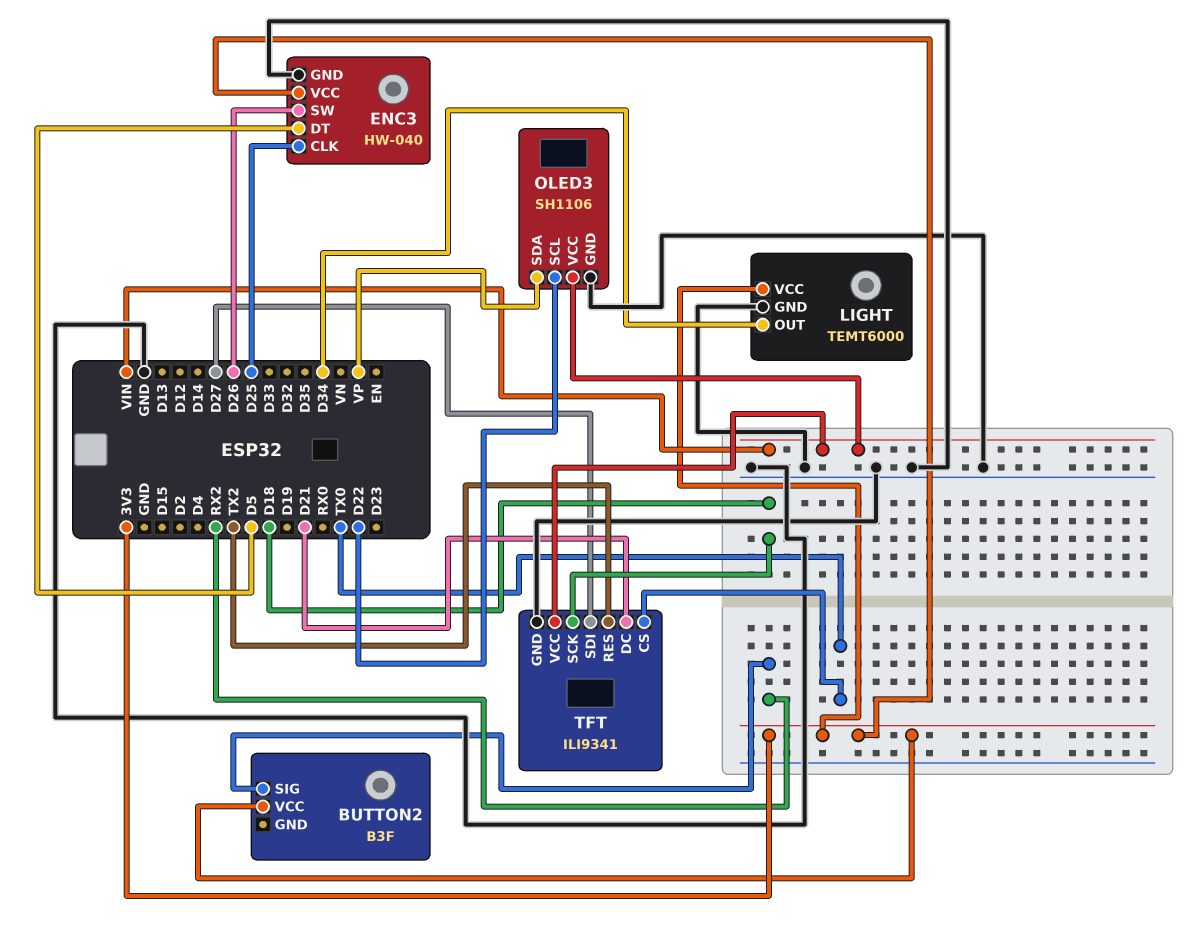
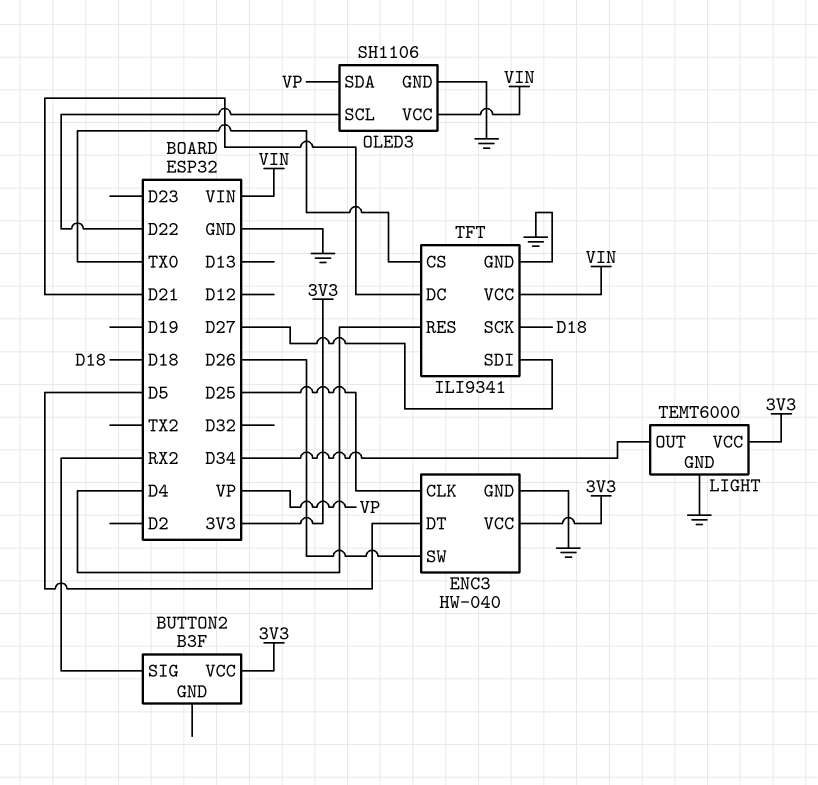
TFT pin RES: TX2 -> D4

